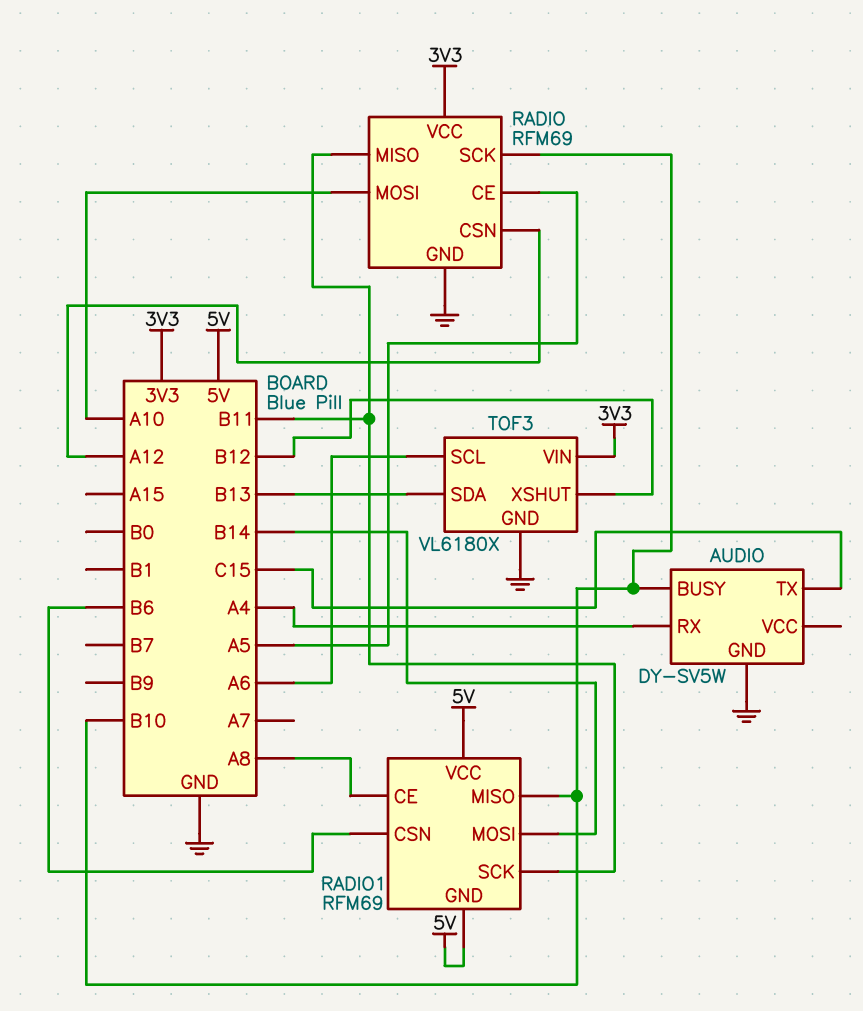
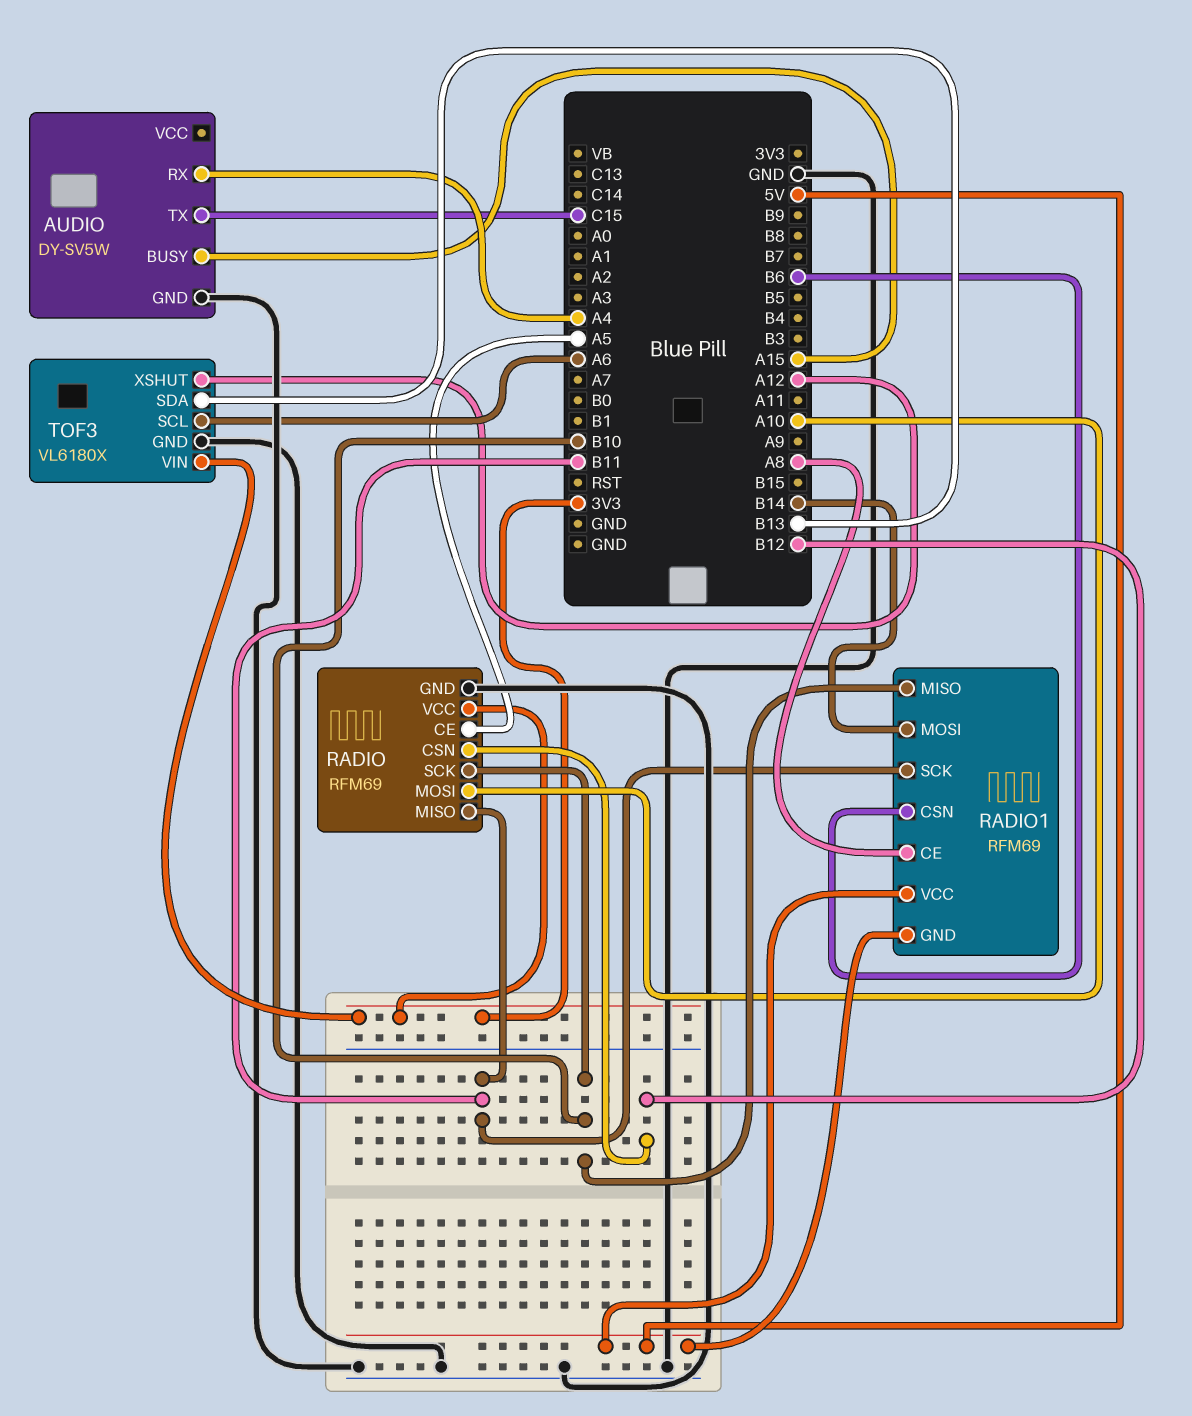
AUDIO pin BUSY: B10 -> A15
RADIO pin CSN: A12 -> B12
TOF3 pin XSHUT: B12 -> A12

